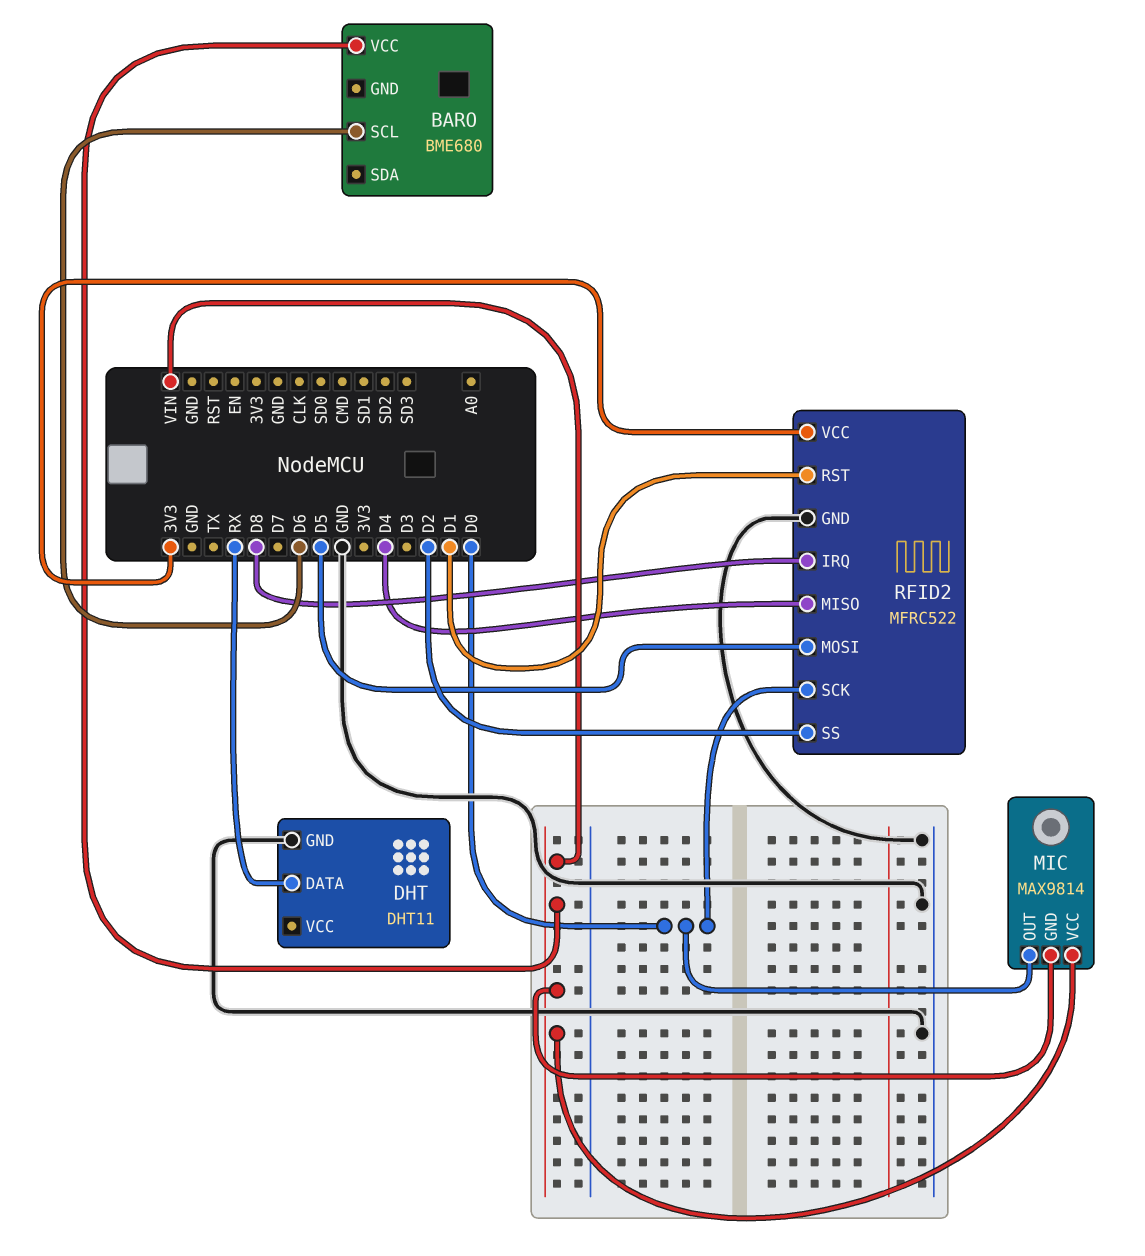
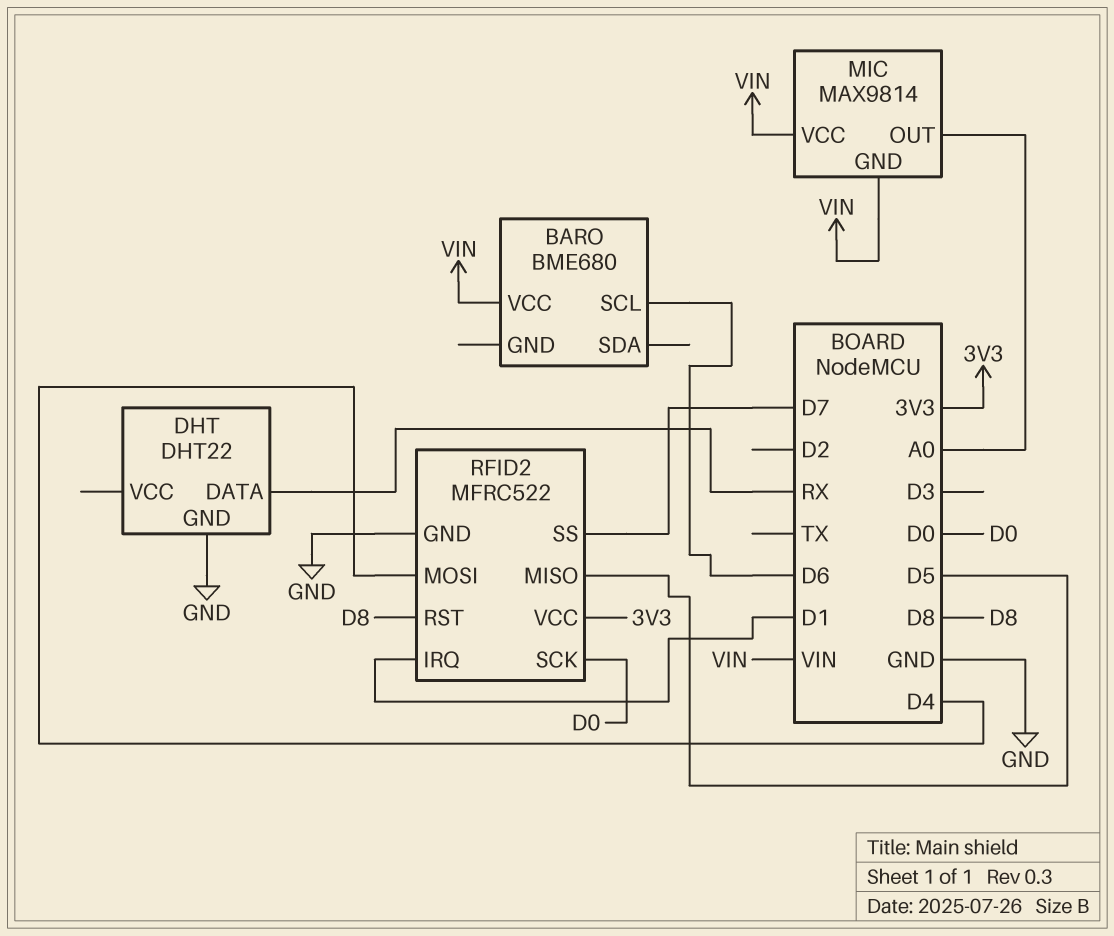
DHT: DHT11 -> DHT22
MIC pin OUT: D0 -> A0
RFID2 pin IRQ: D8 -> D1
RFID2 pin MISO: D4 -> D5
RFID2 pin MOSI: D5 -> D4
RFID2 pin RST: D1 -> D8
RFID2 pin SS: D2 -> D7

